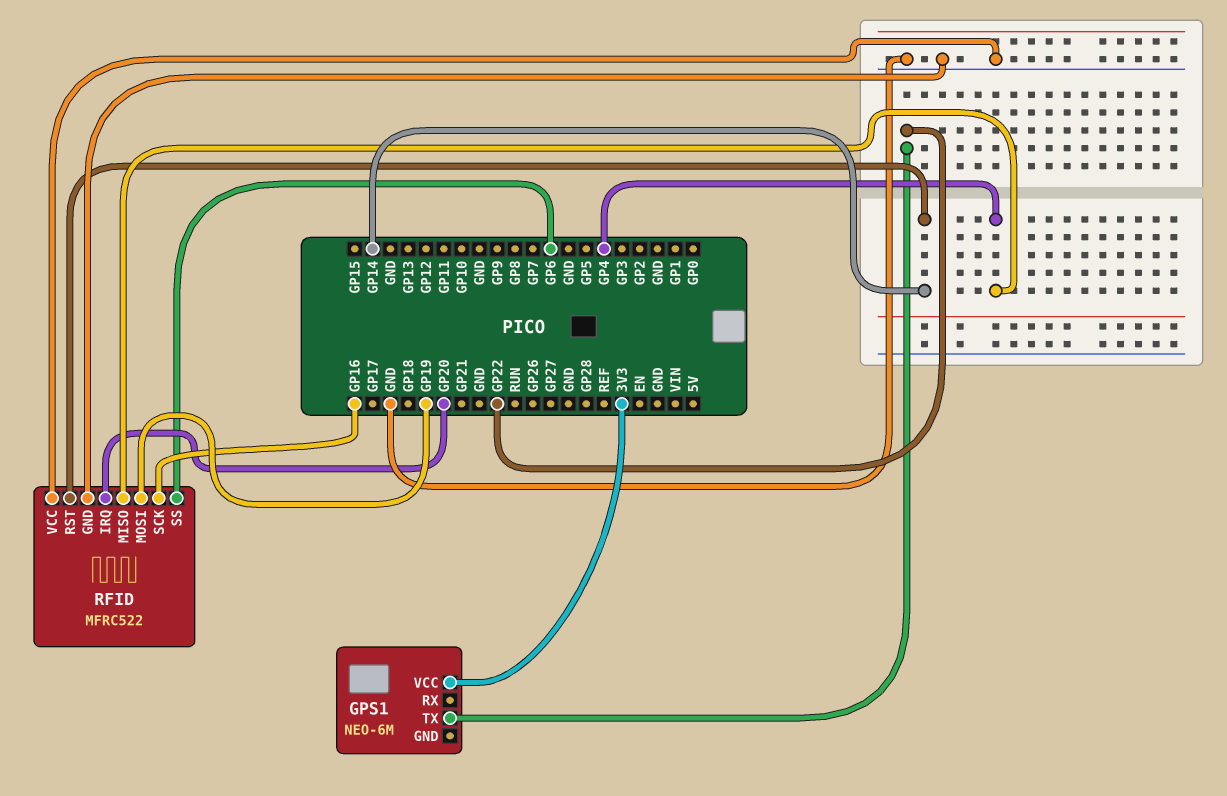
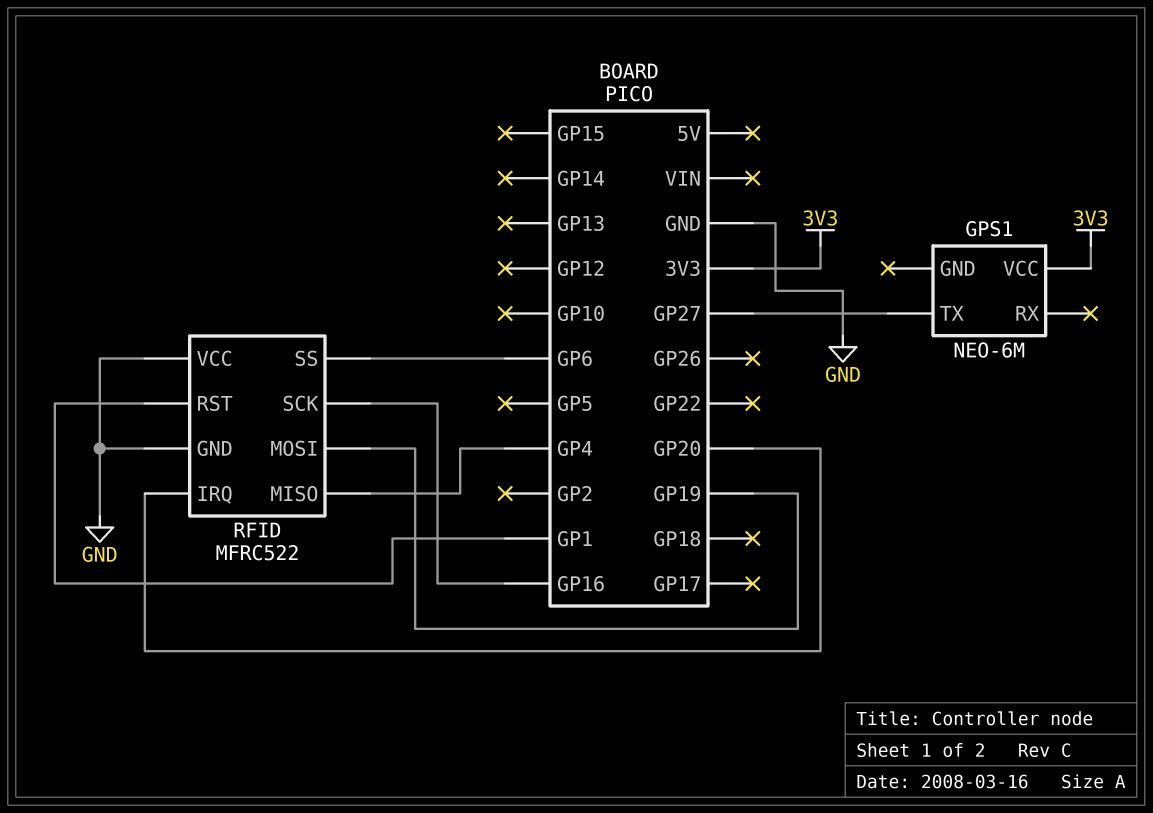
GPS1 pin TX: GP22 -> GP27
RFID pin RST: GP14 -> GP1

